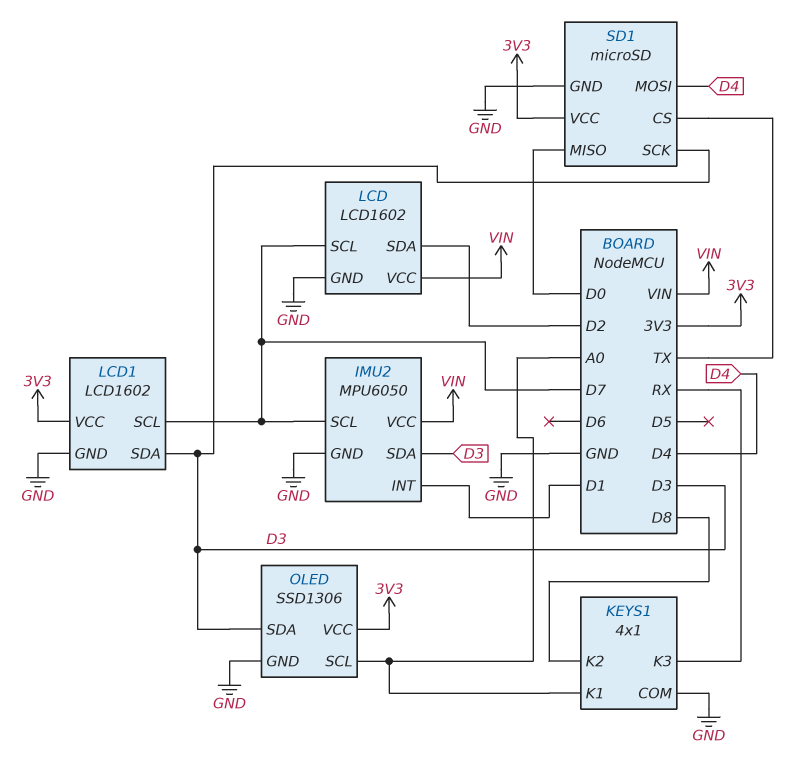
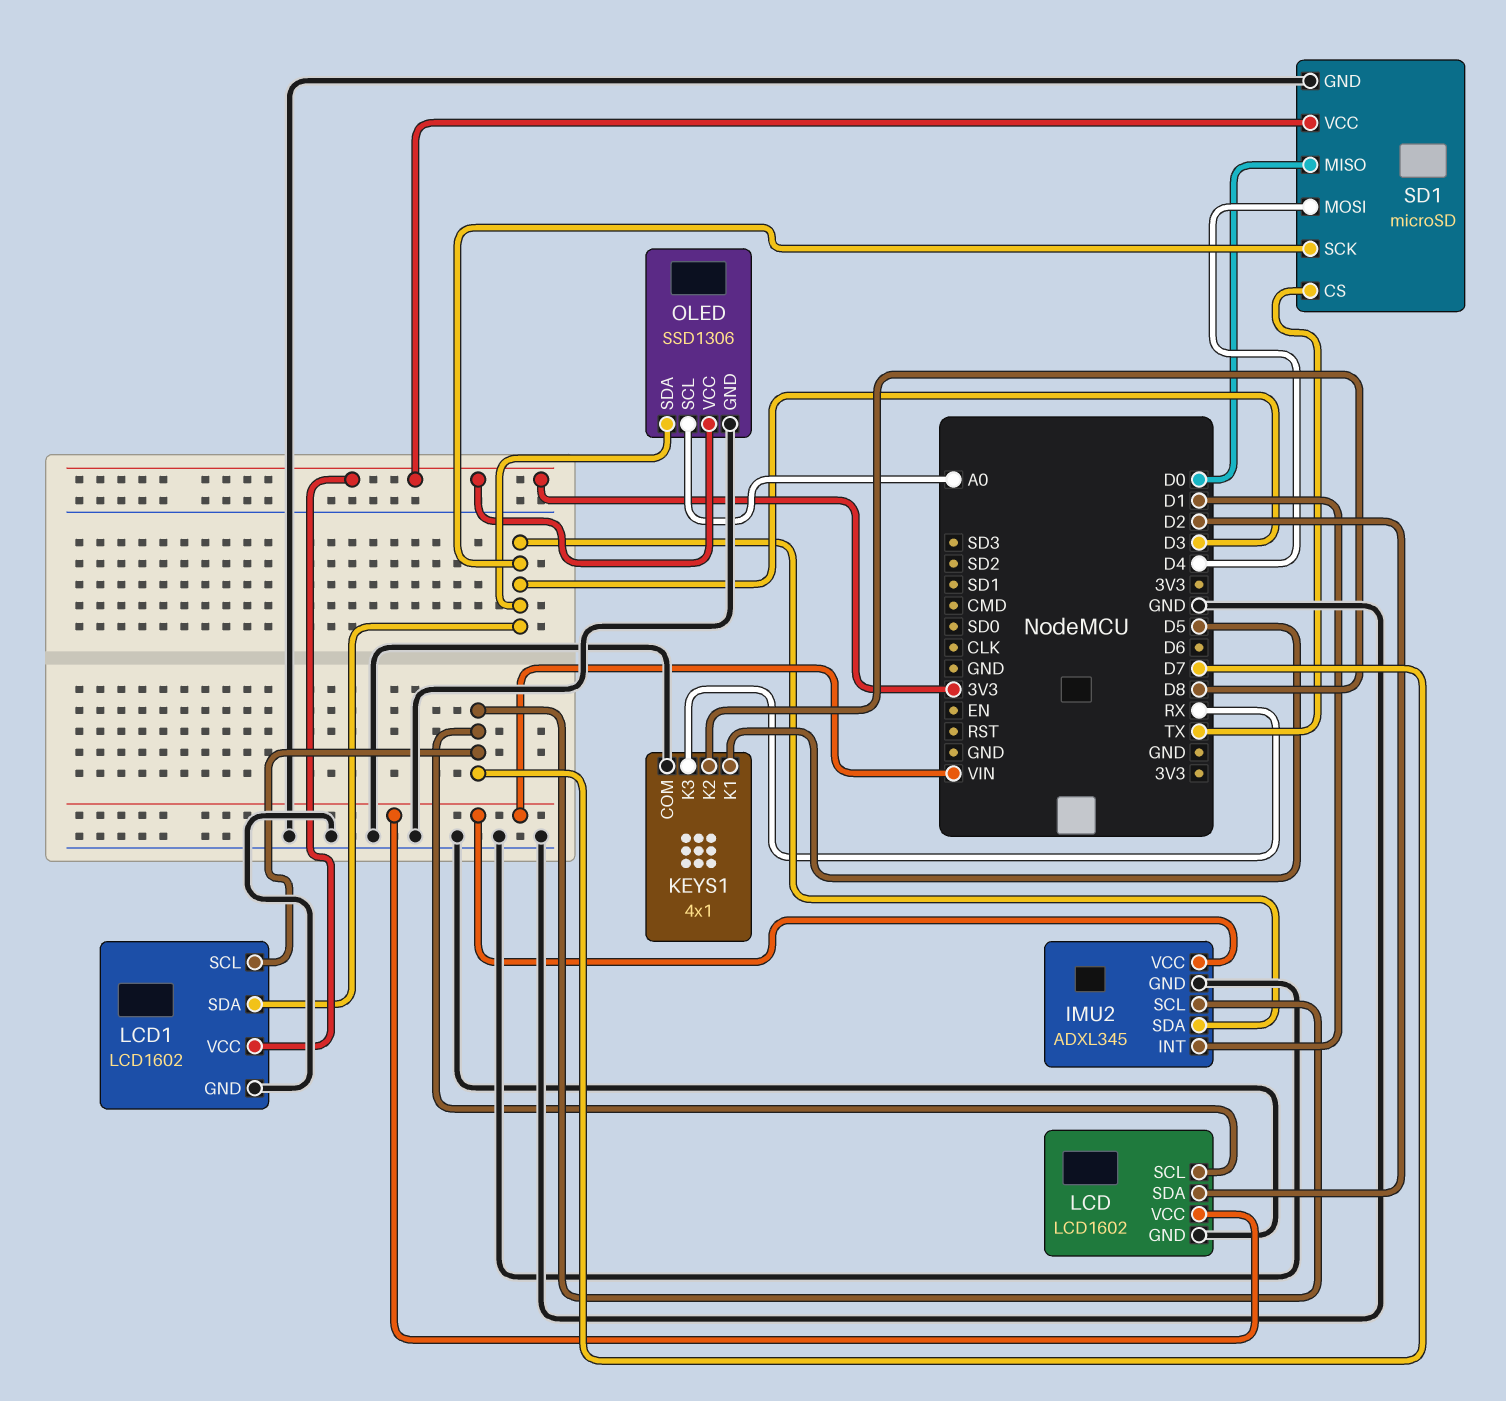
IMU2: MPU6050 -> ADXL345
KEYS1 pin K1: A0 -> D5

